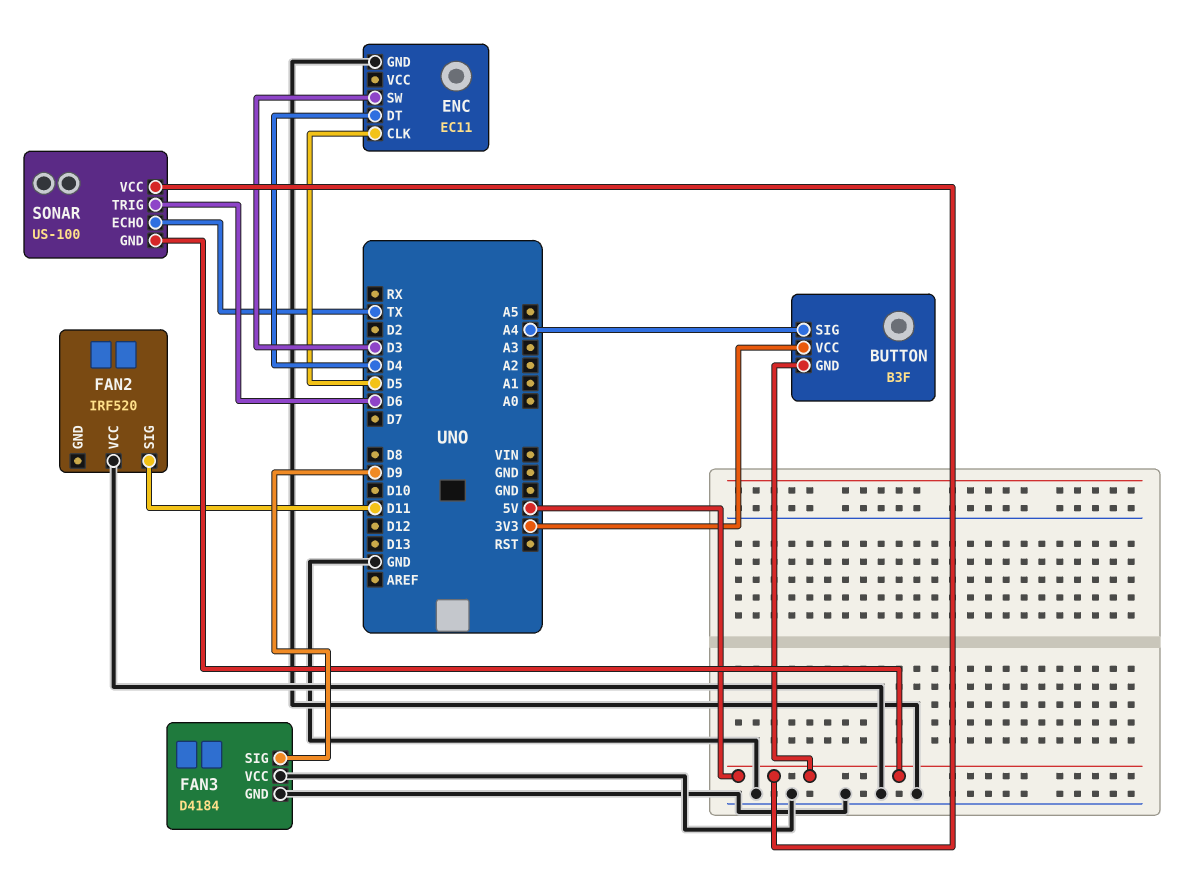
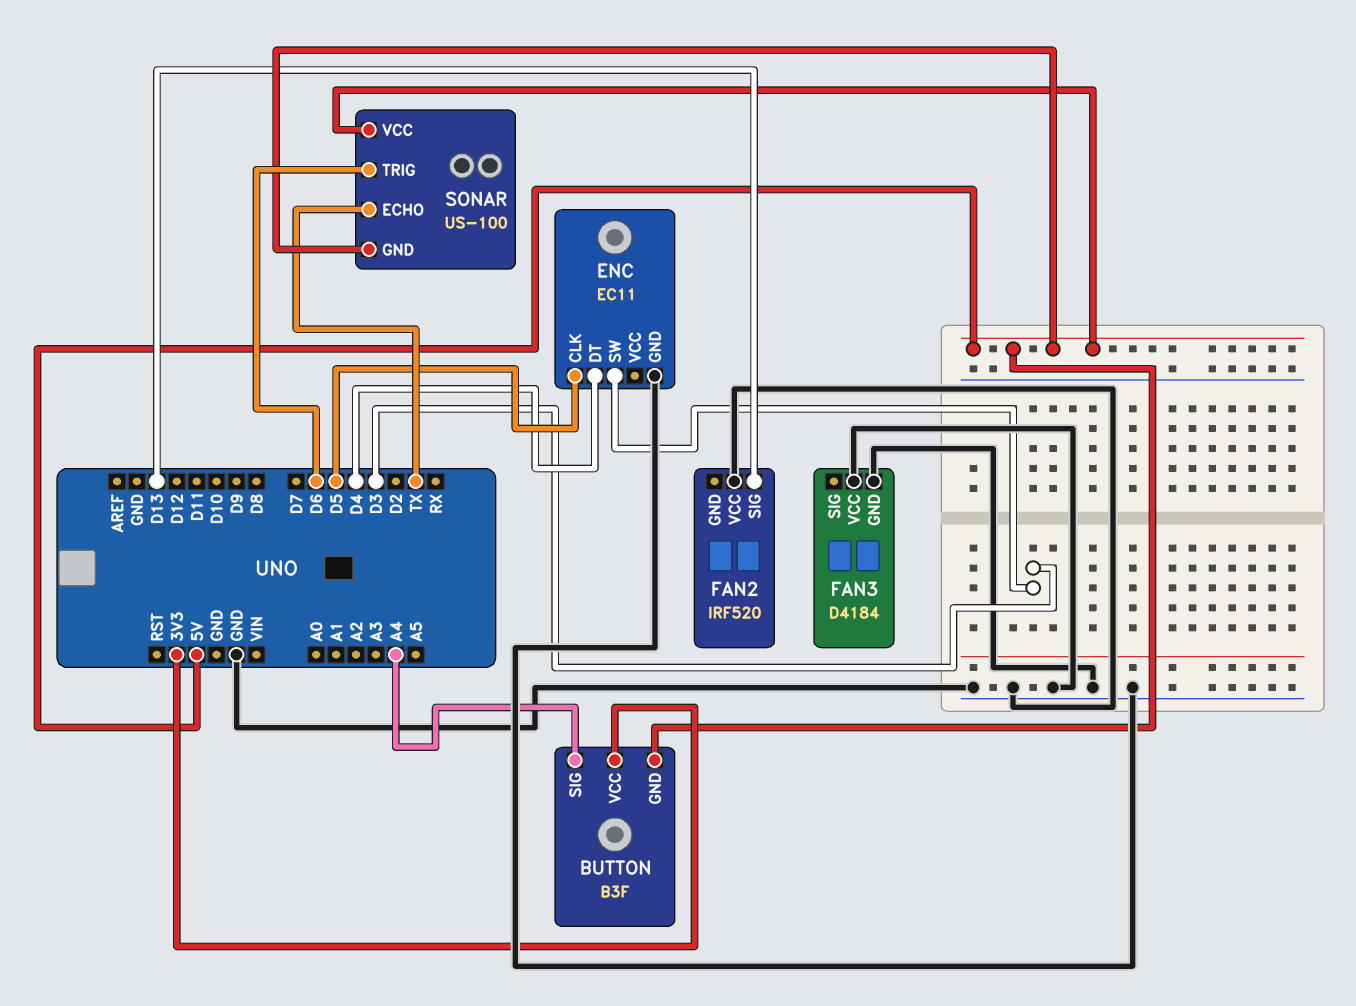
FAN2 pin SIG: D11 -> D13
FAN3 pin SIG: D9 -> none

